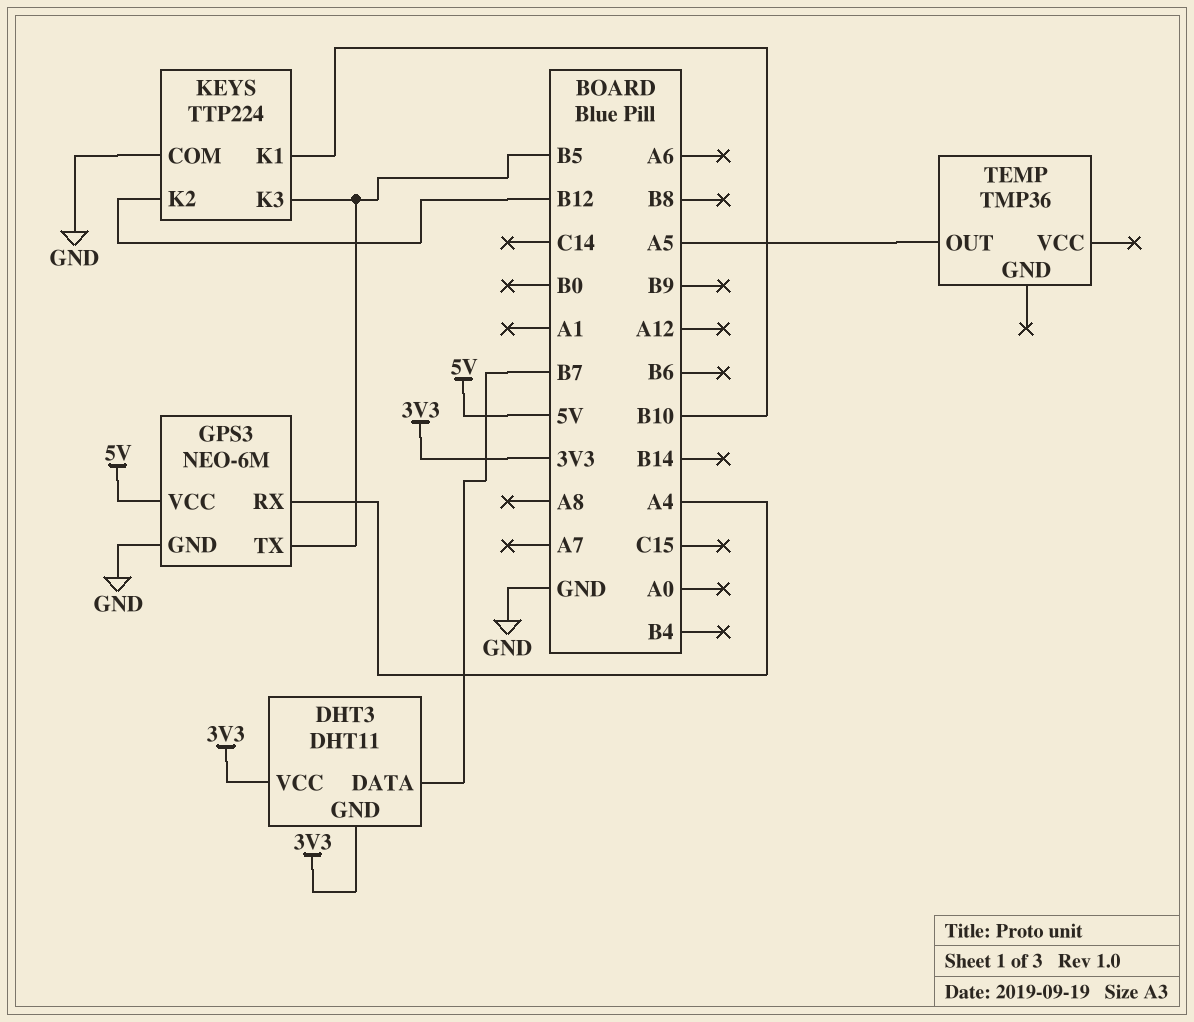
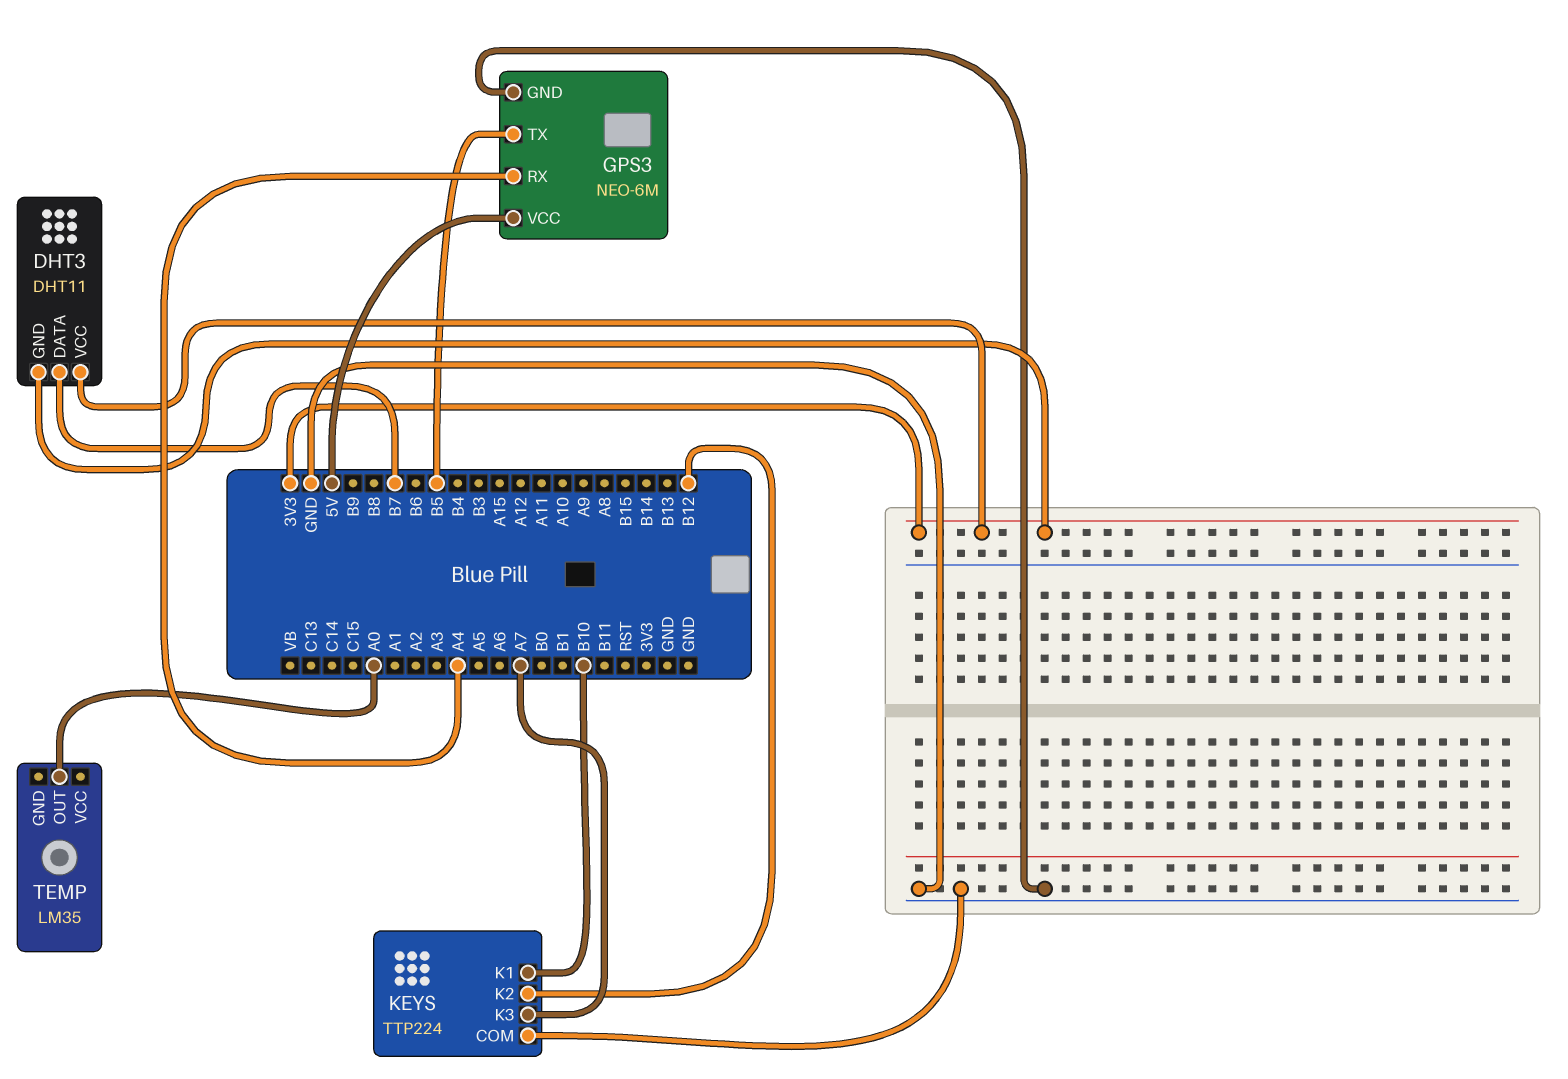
KEYS pin K3: B5 -> A7
TEMP: TMP36 -> LM35
TEMP pin OUT: A5 -> A0

